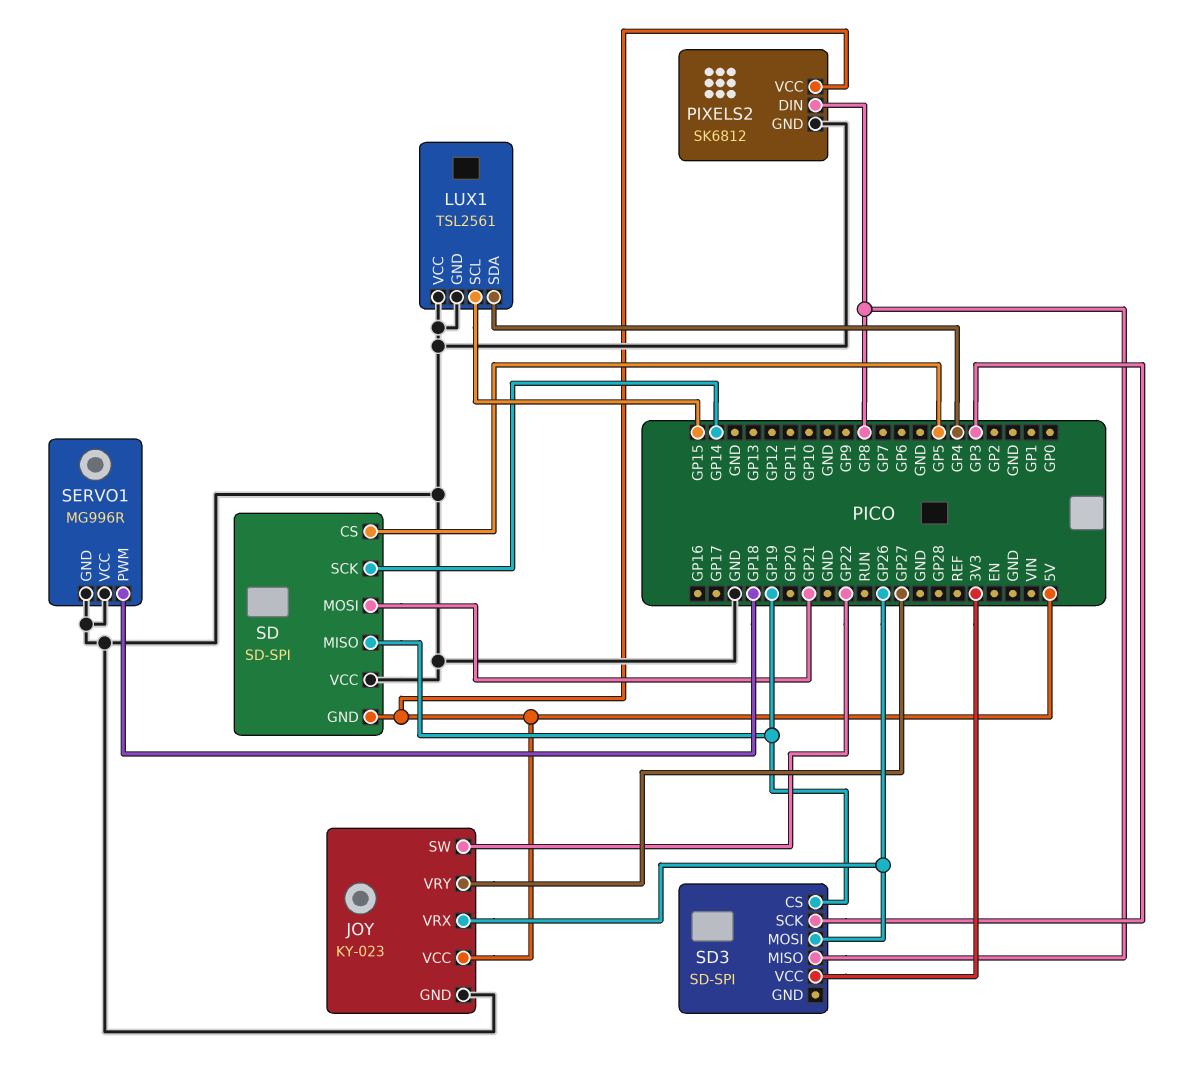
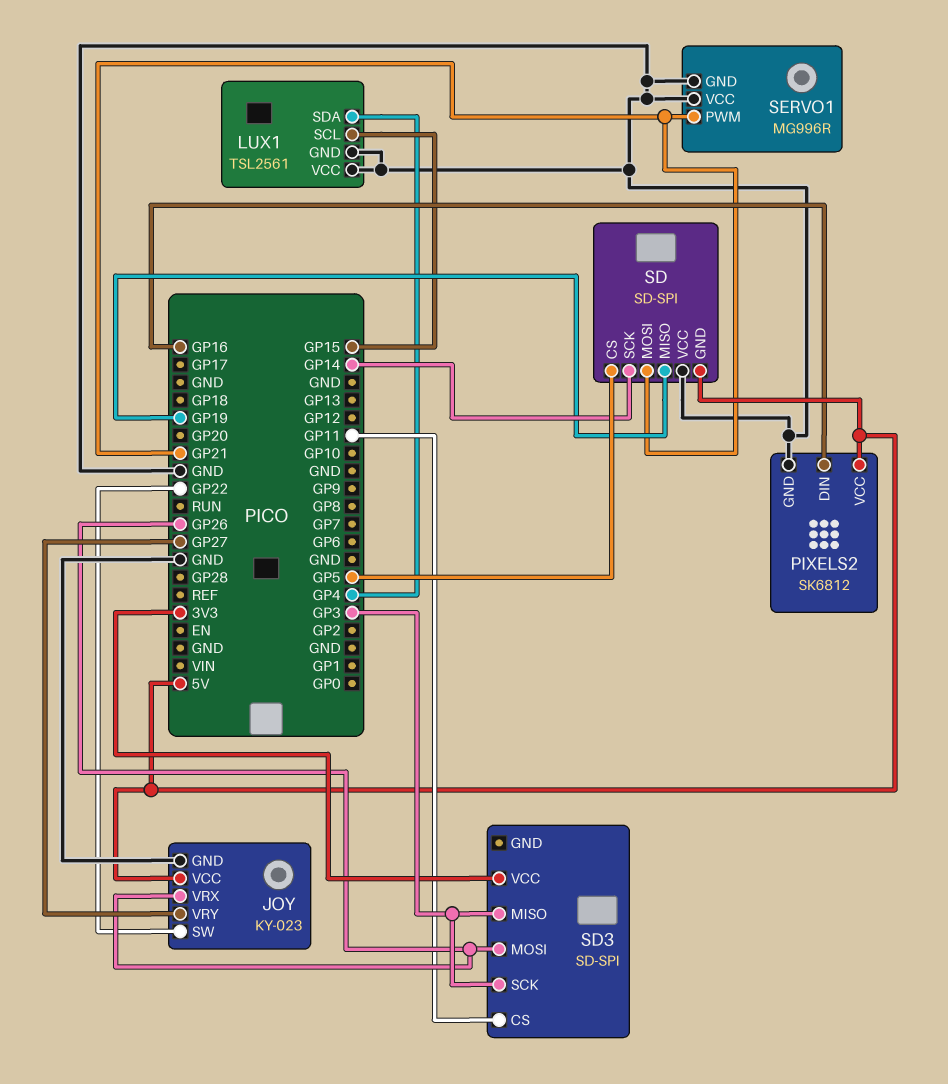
PIXELS2 pin DIN: GP8 -> GP16
SD3 pin CS: GP19 -> GP11
SD3 pin MISO: GP8 -> GP3
SERVO1 pin PWM: GP18 -> GP21

